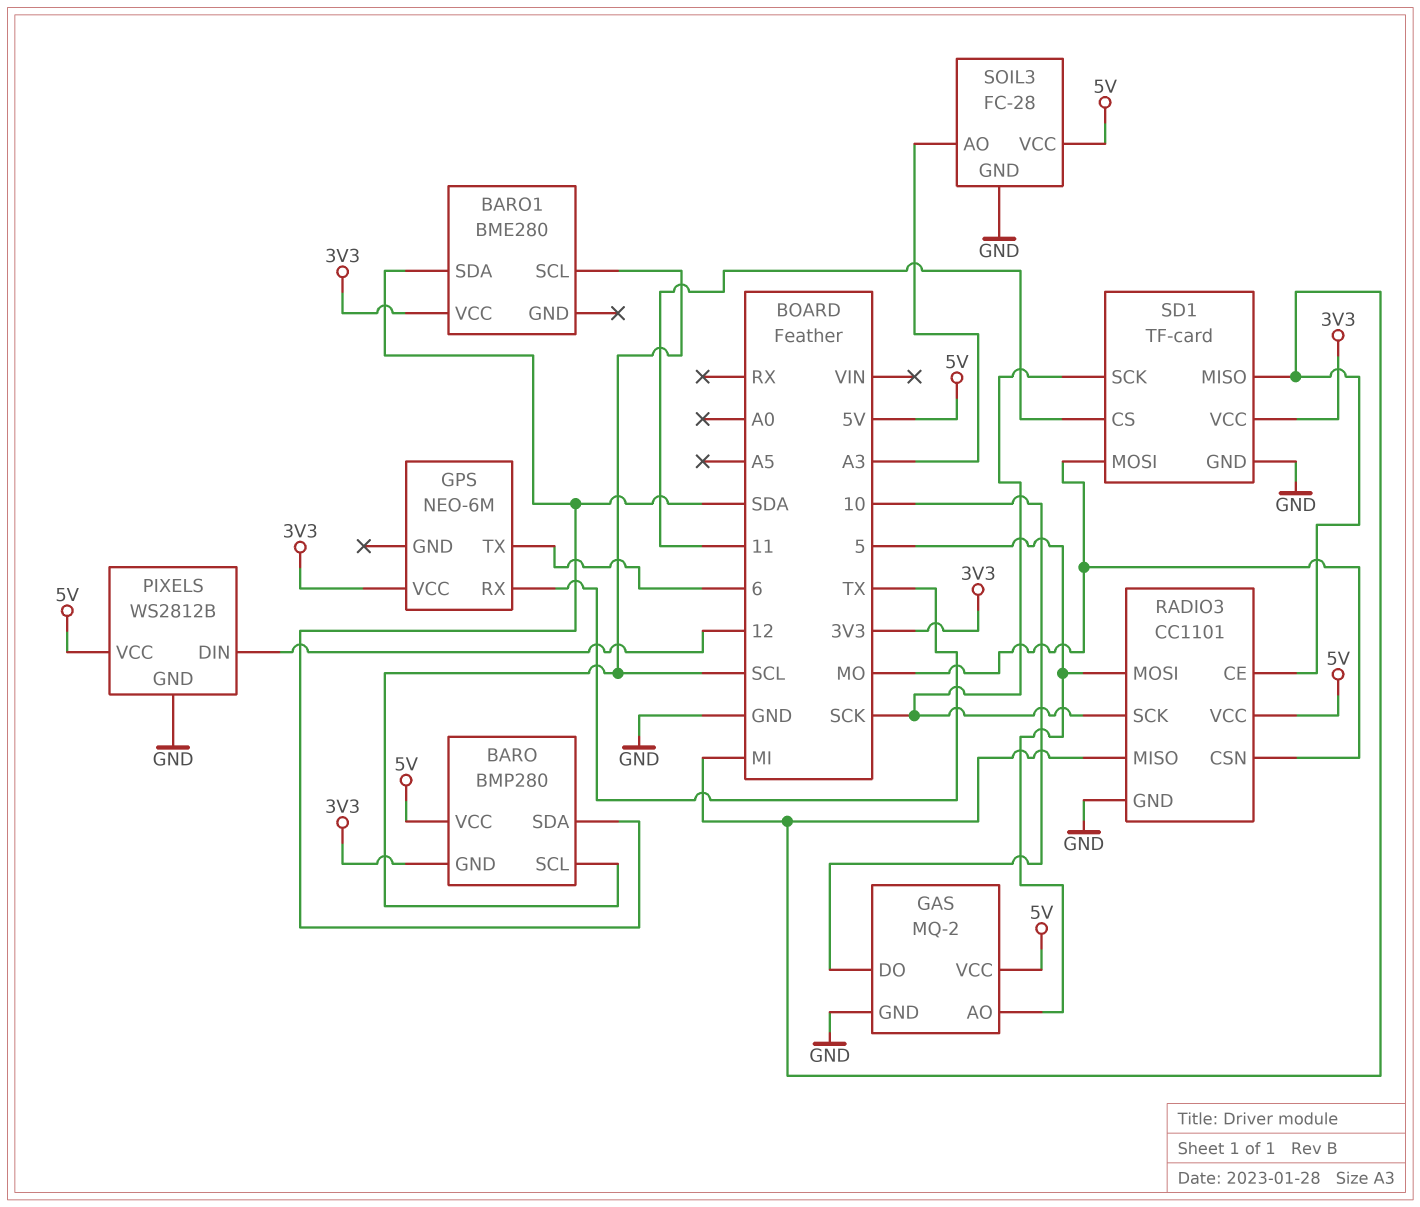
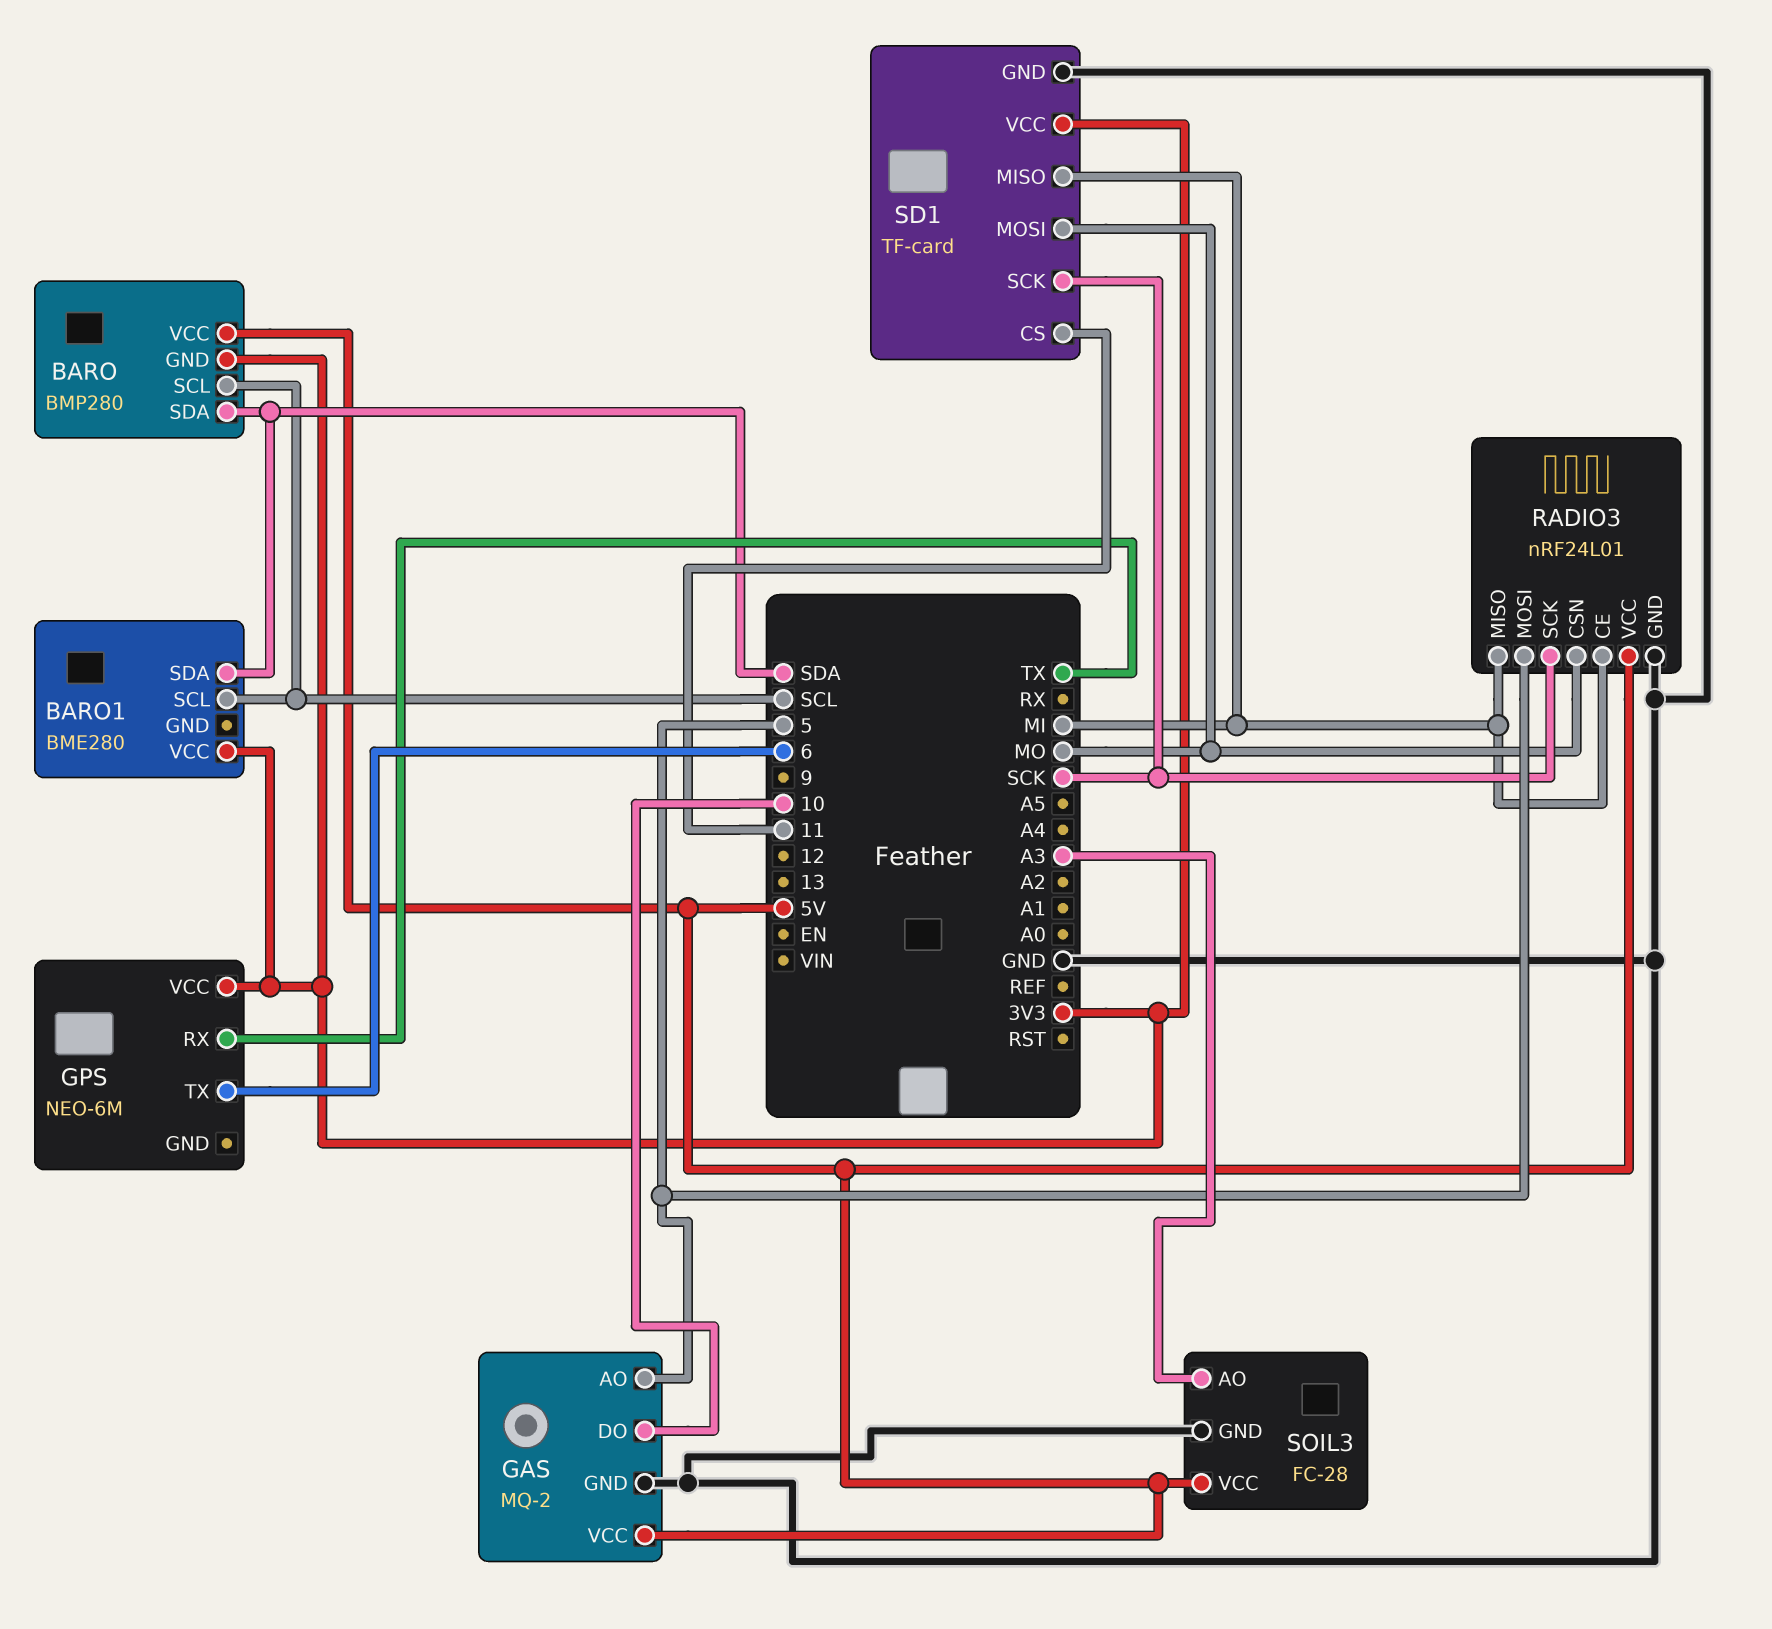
PIXELS: WS2812B -> none
PIXELS pin DIN: 12 -> none
PIXELS pin GND: GND -> none
PIXELS pin VCC: 5V -> none
RADIO3: CC1101 -> nRF24L01

